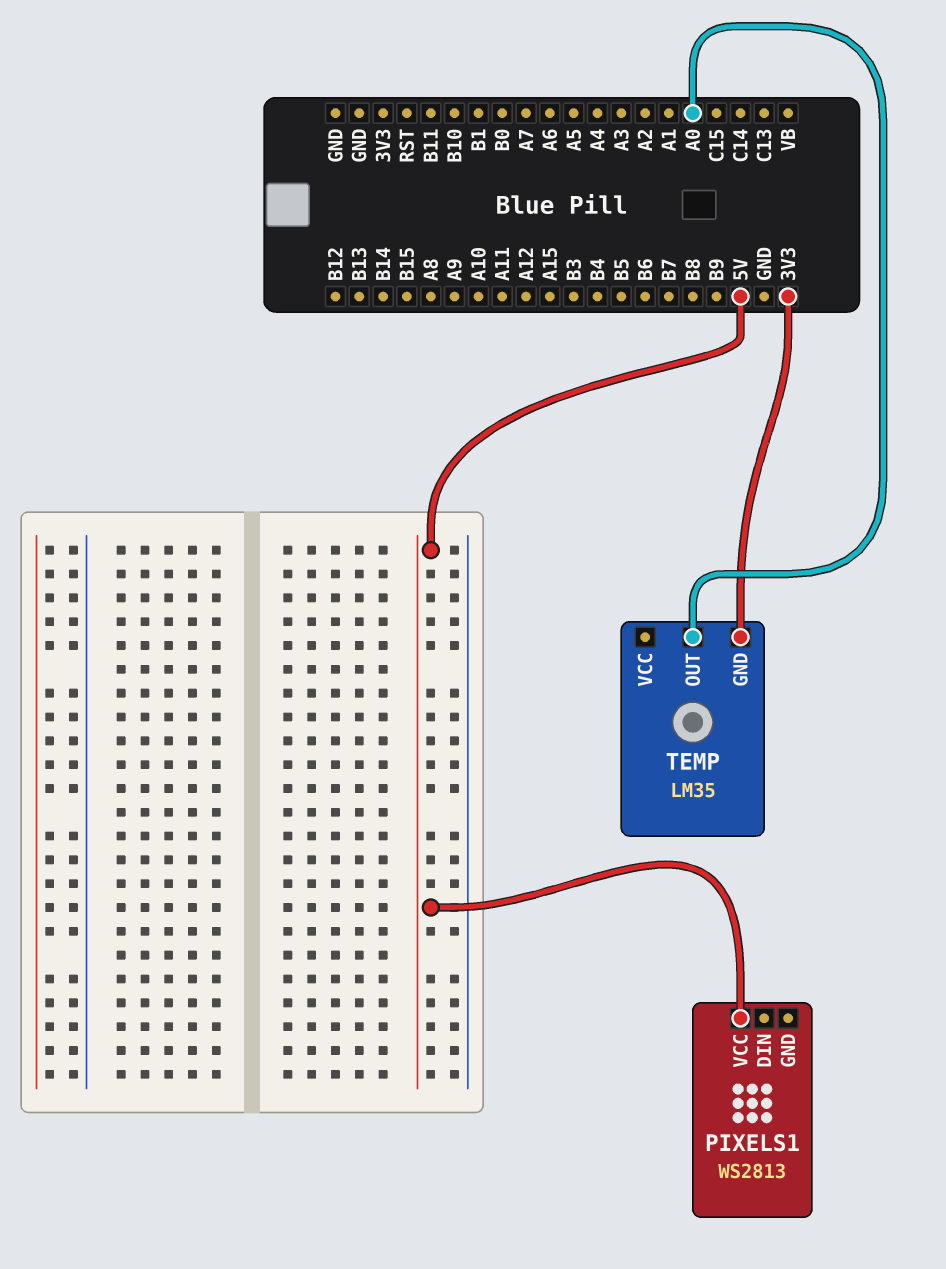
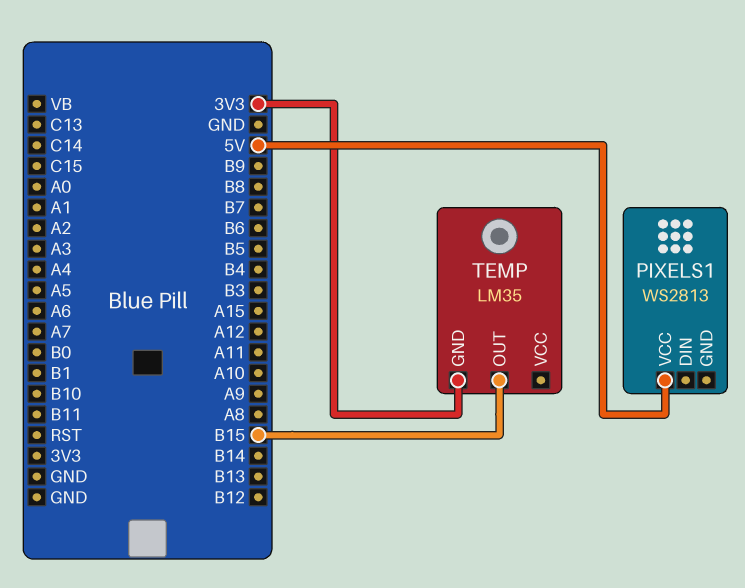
TEMP pin OUT: A0 -> B15

